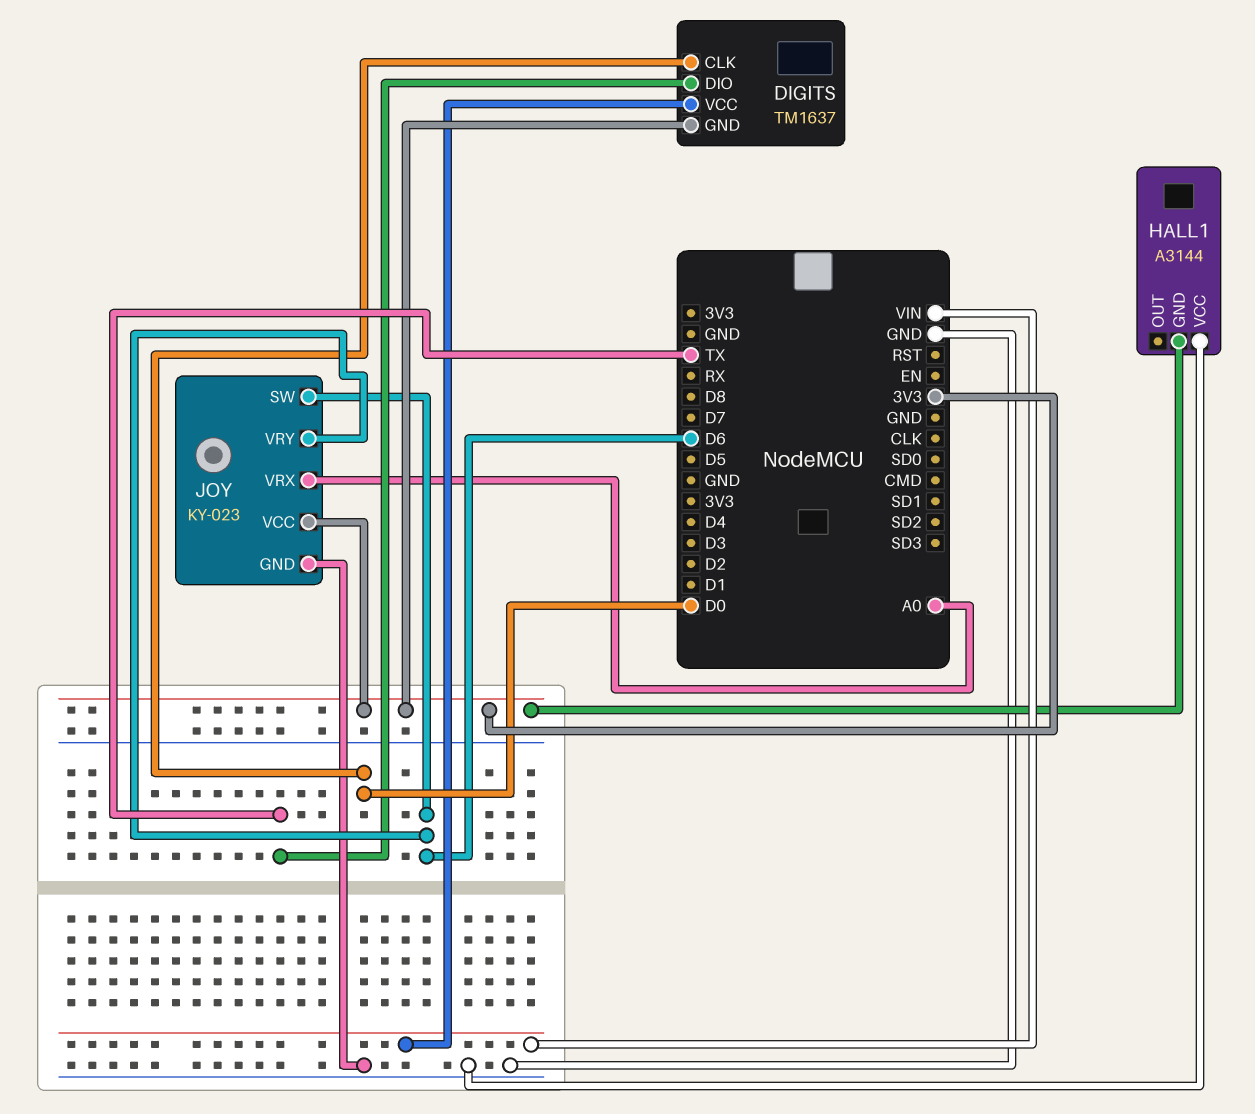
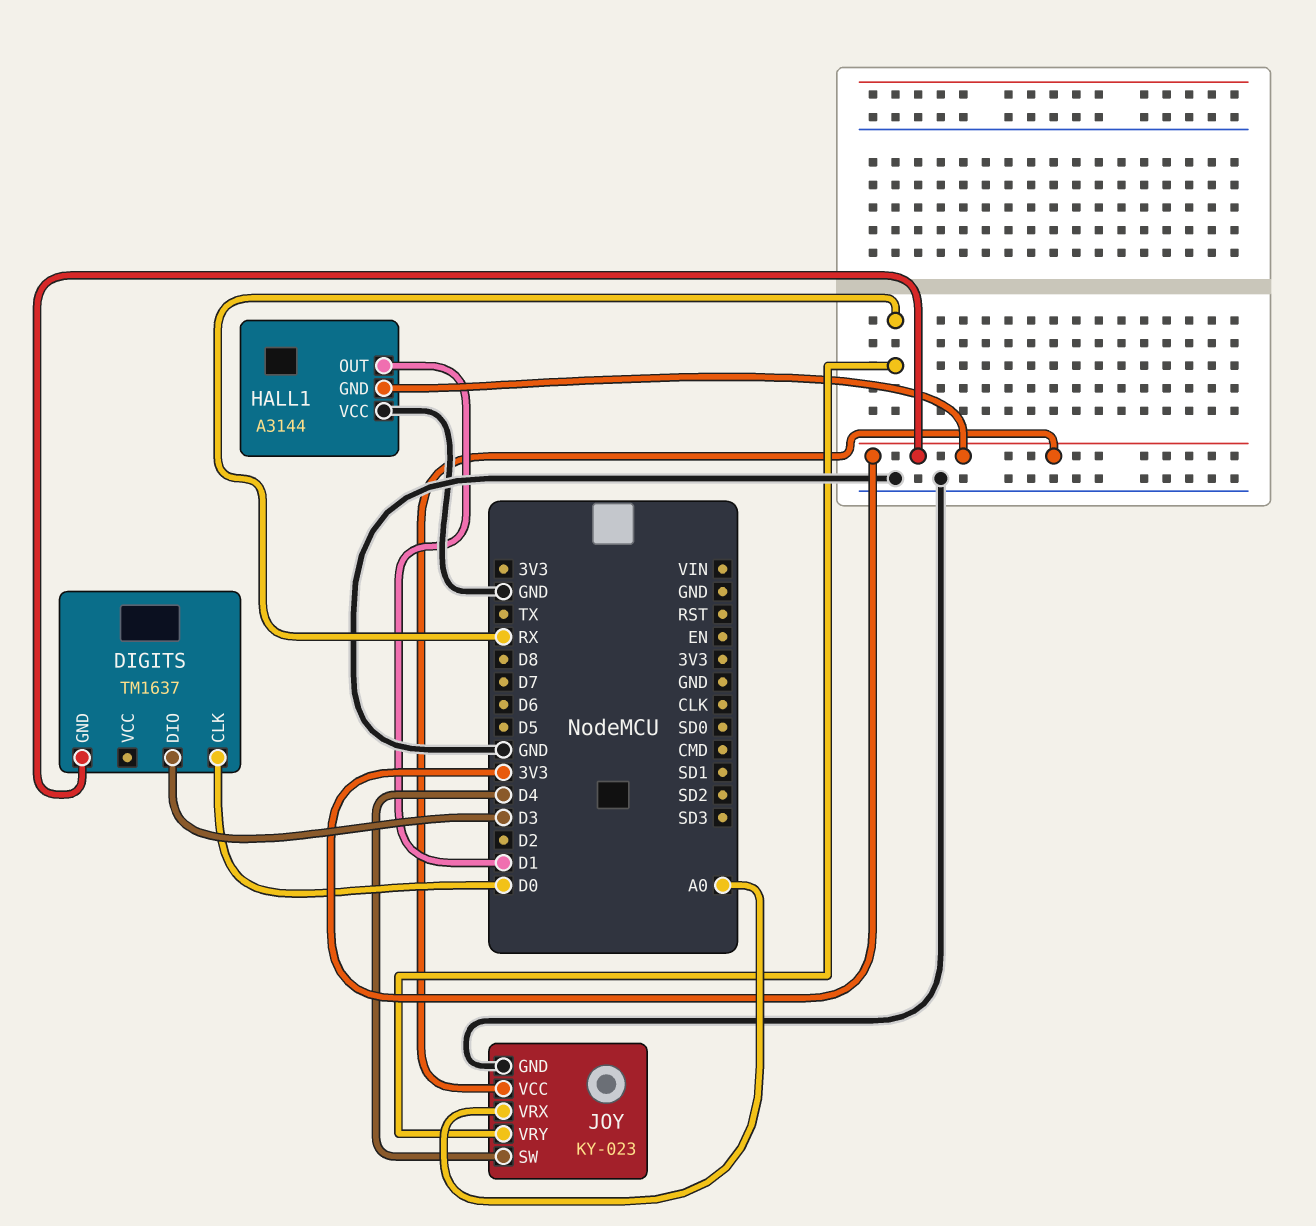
DIGITS pin DIO: TX -> D3
DIGITS pin VCC: VIN -> none
HALL1 pin OUT: none -> D1
JOY pin SW: D6 -> D4
JOY pin VRY: D6 -> RX

